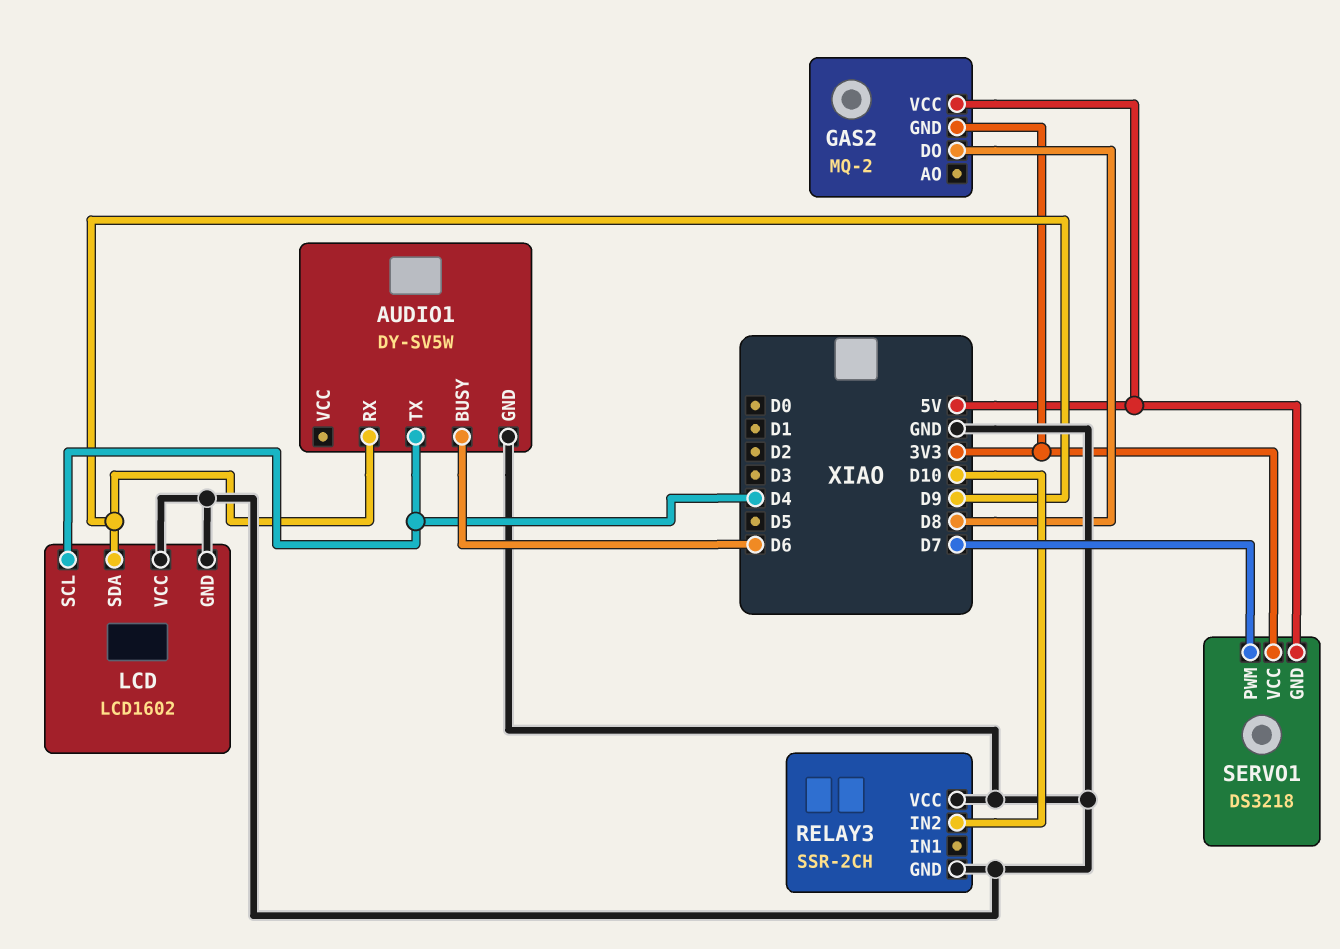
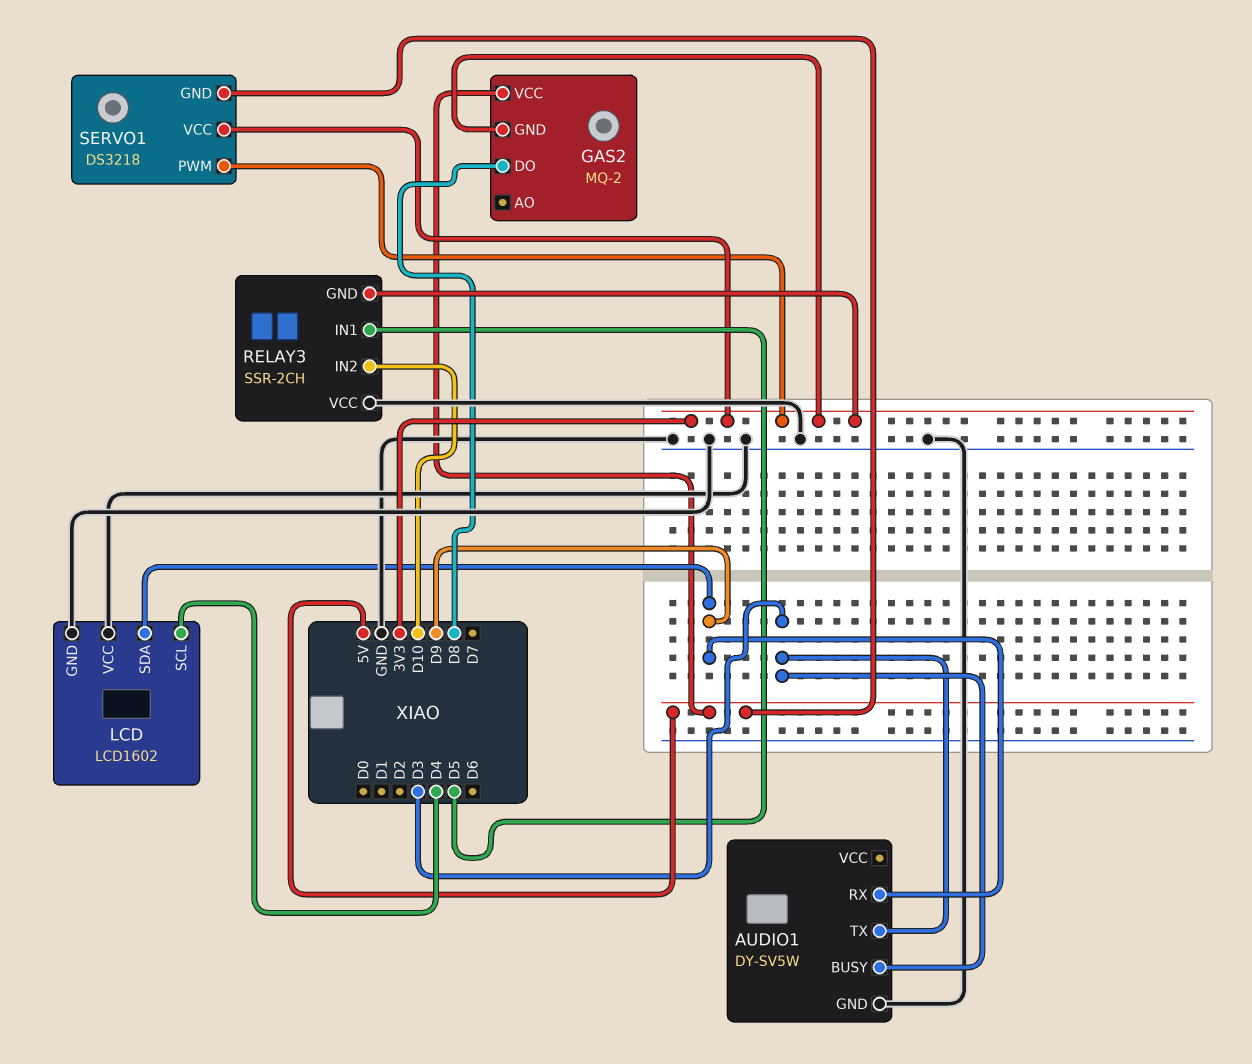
AUDIO1 pin BUSY: D6 -> D3
AUDIO1 pin TX: D4 -> D3
RELAY3 pin GND: GND -> 3V3
RELAY3 pin IN1: none -> D5
SERVO1 pin PWM: D7 -> 3V3

